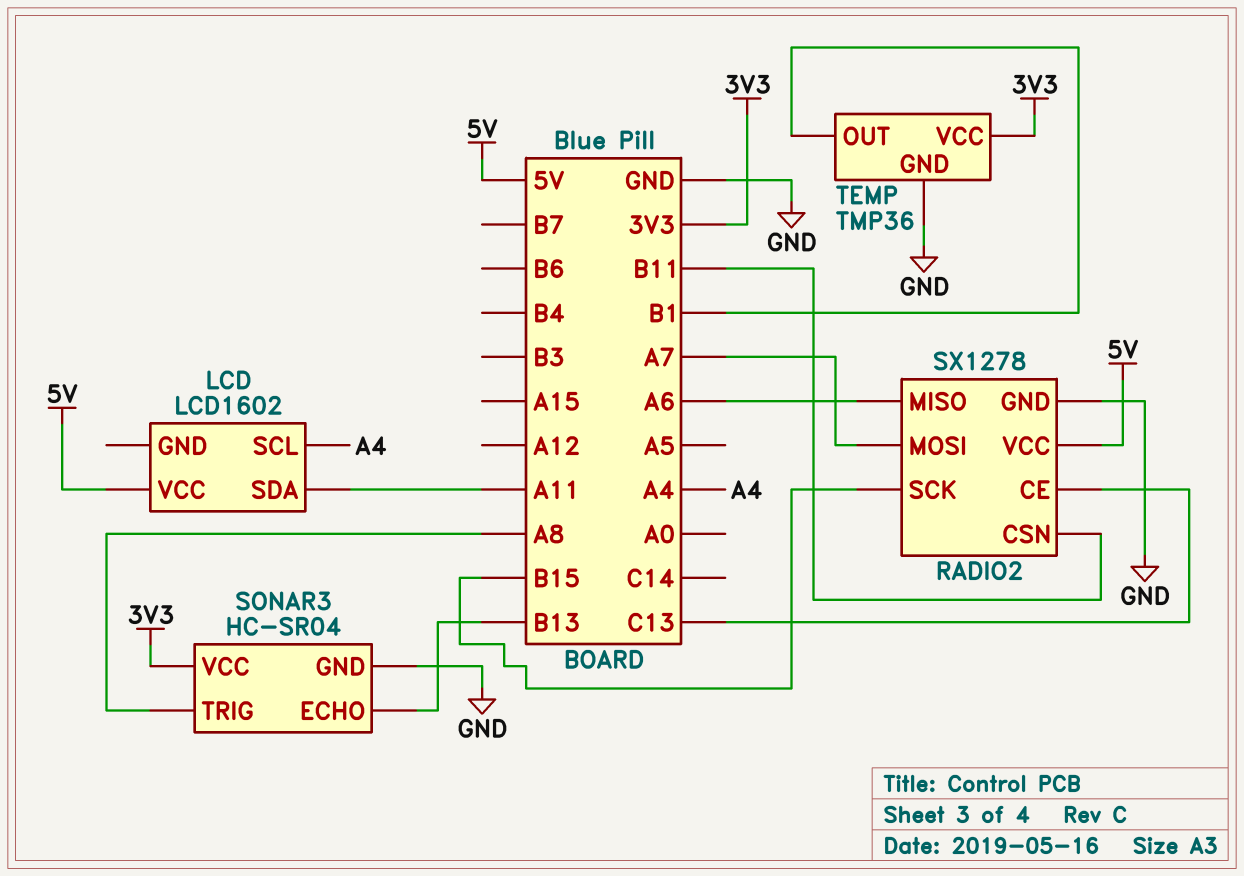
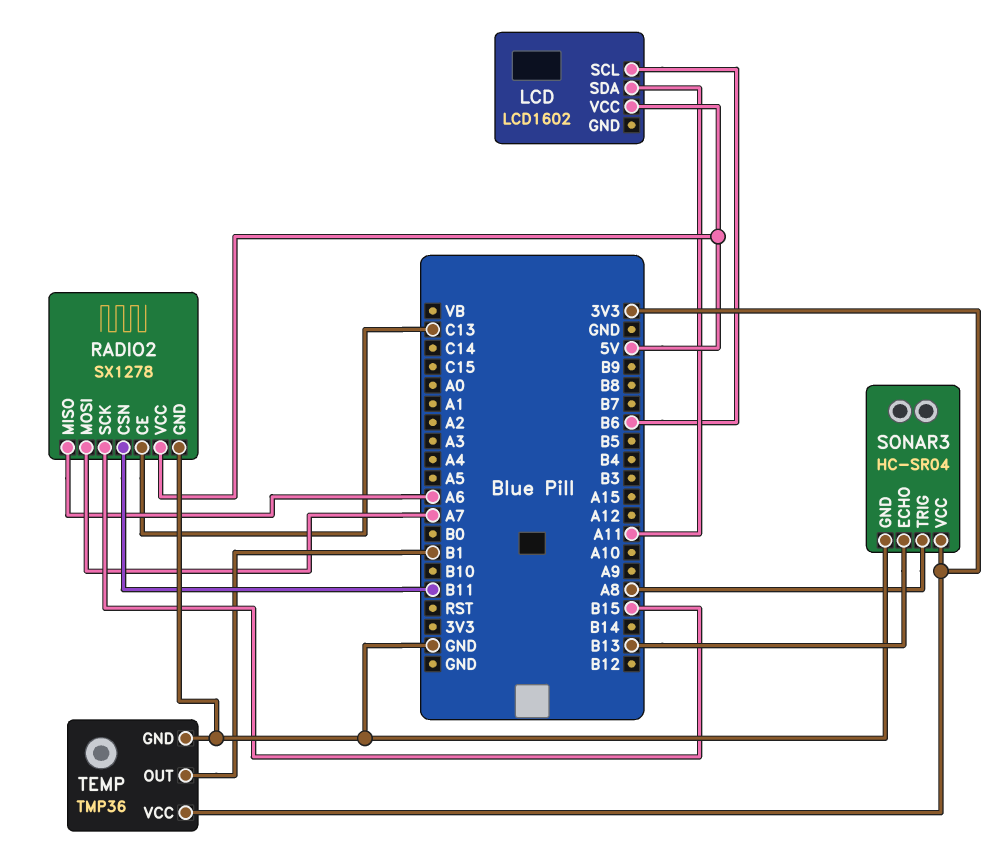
LCD pin SCL: A4 -> B6

